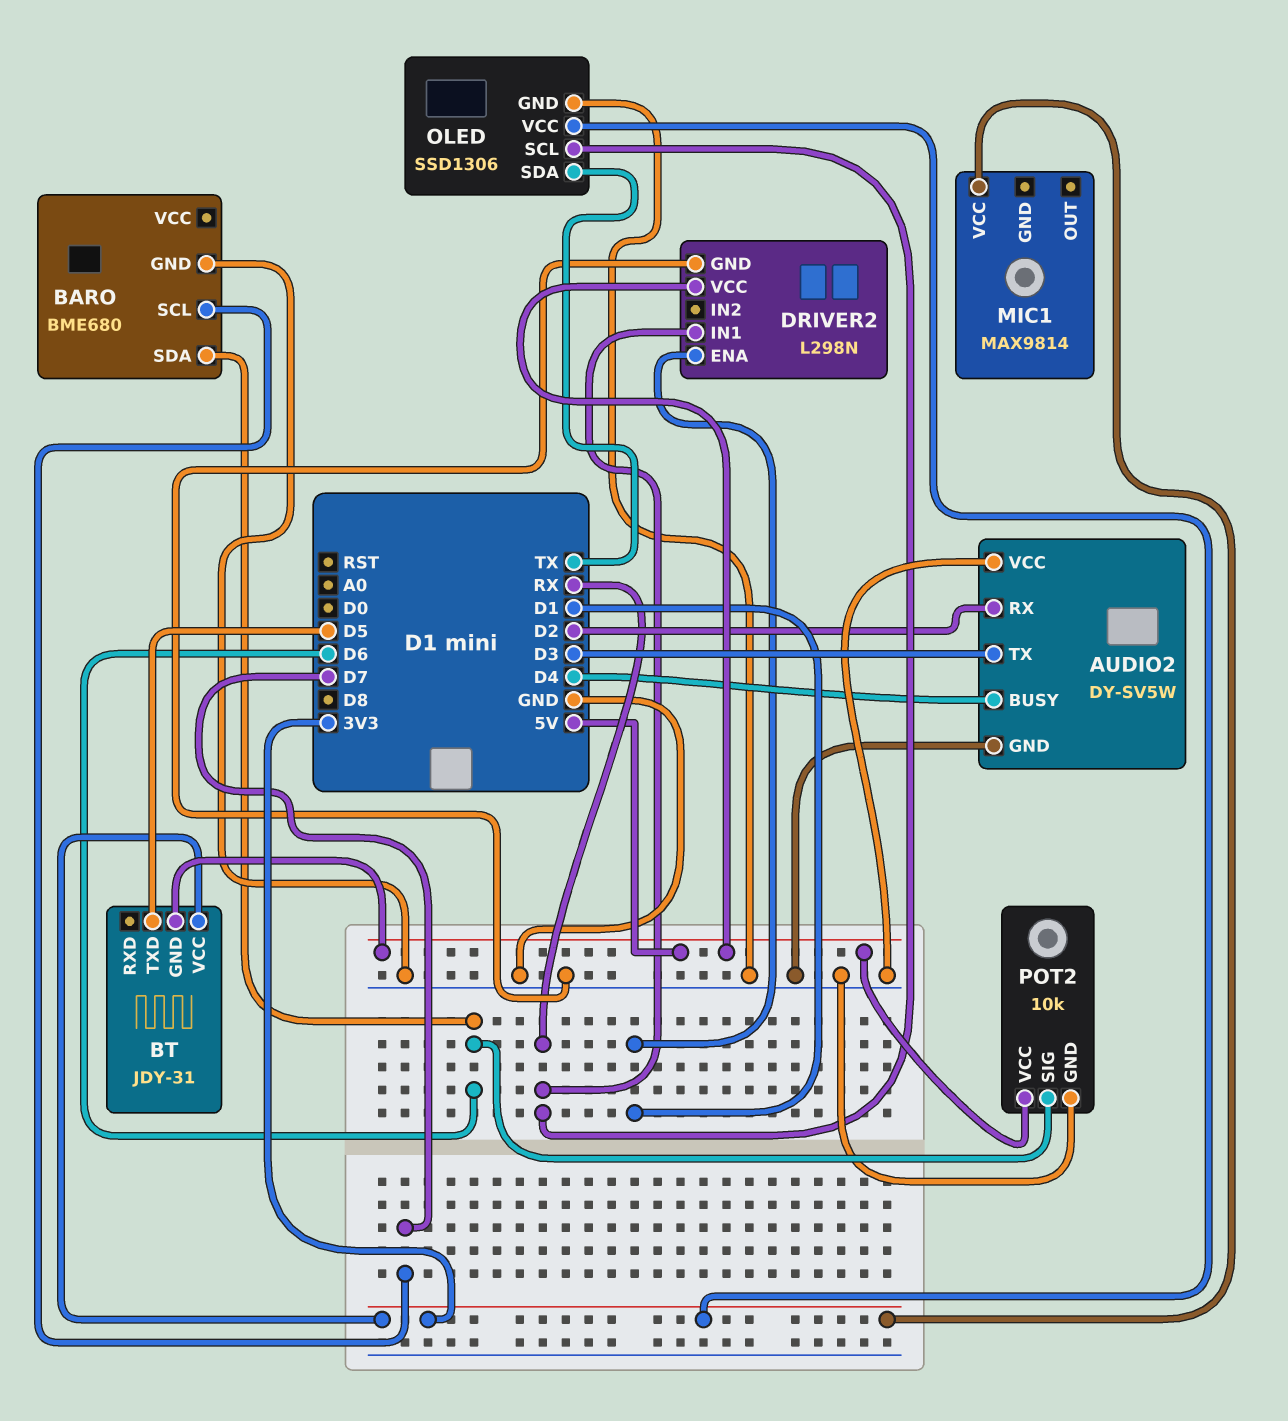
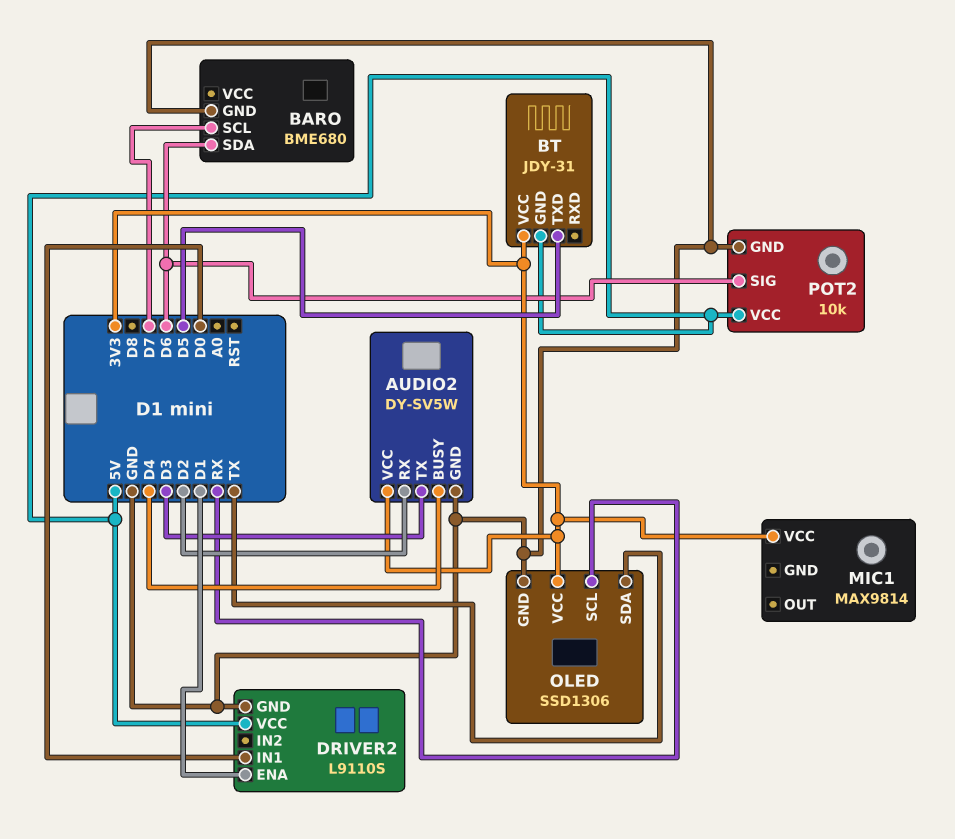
AUDIO2 pin VCC: GND -> 3V3
DRIVER2: L298N -> L9110S
DRIVER2 pin IN1: RX -> D0

